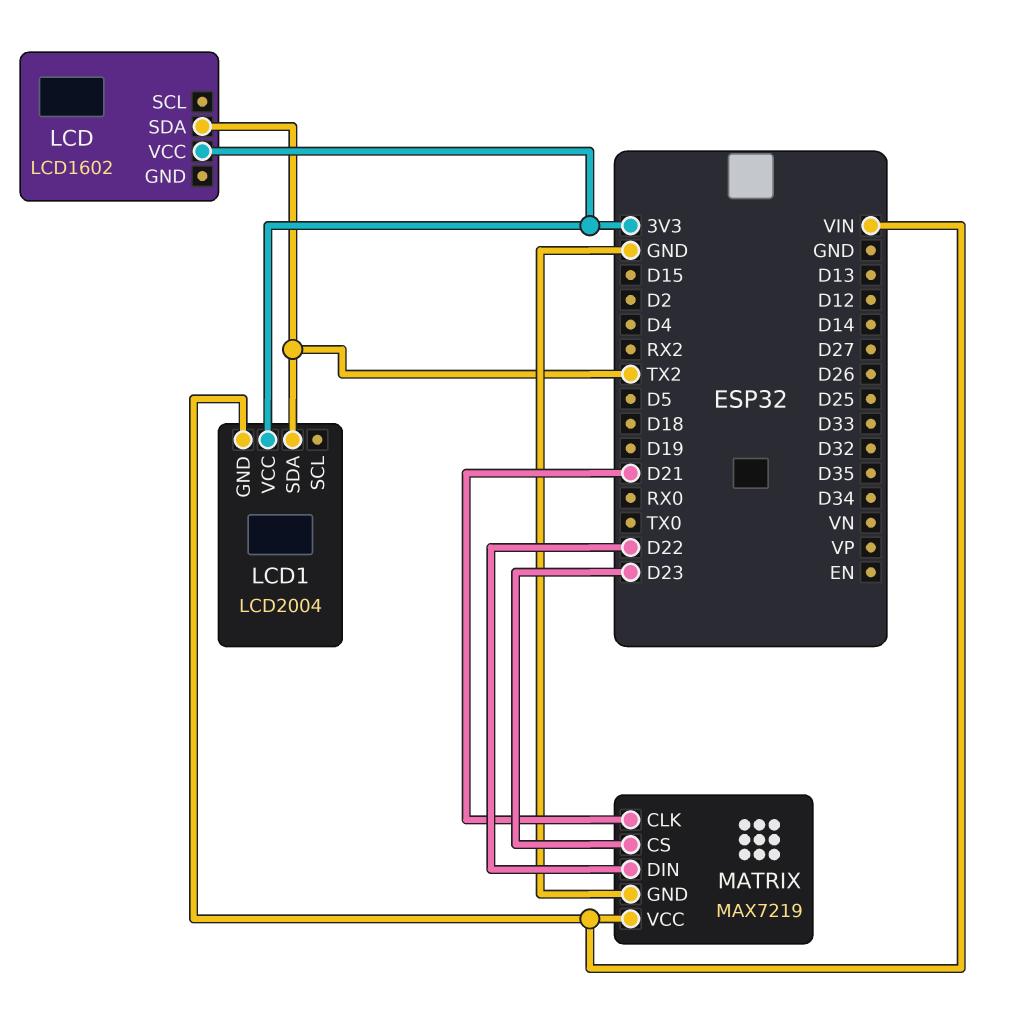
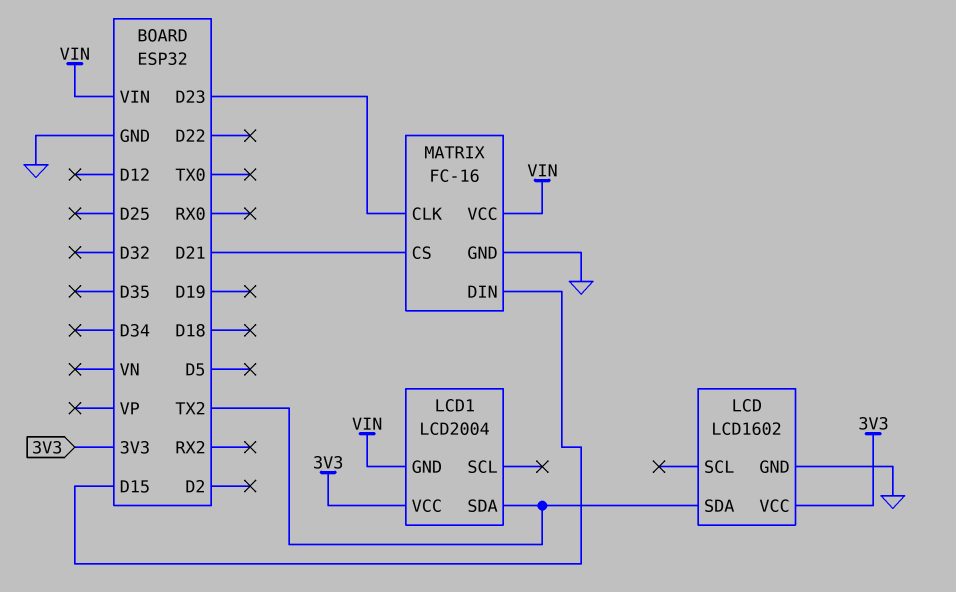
LCD pin GND: none -> GND
MATRIX: MAX7219 -> FC-16
MATRIX pin CLK: D21 -> D23
MATRIX pin CS: D23 -> D21
MATRIX pin DIN: D22 -> D15

